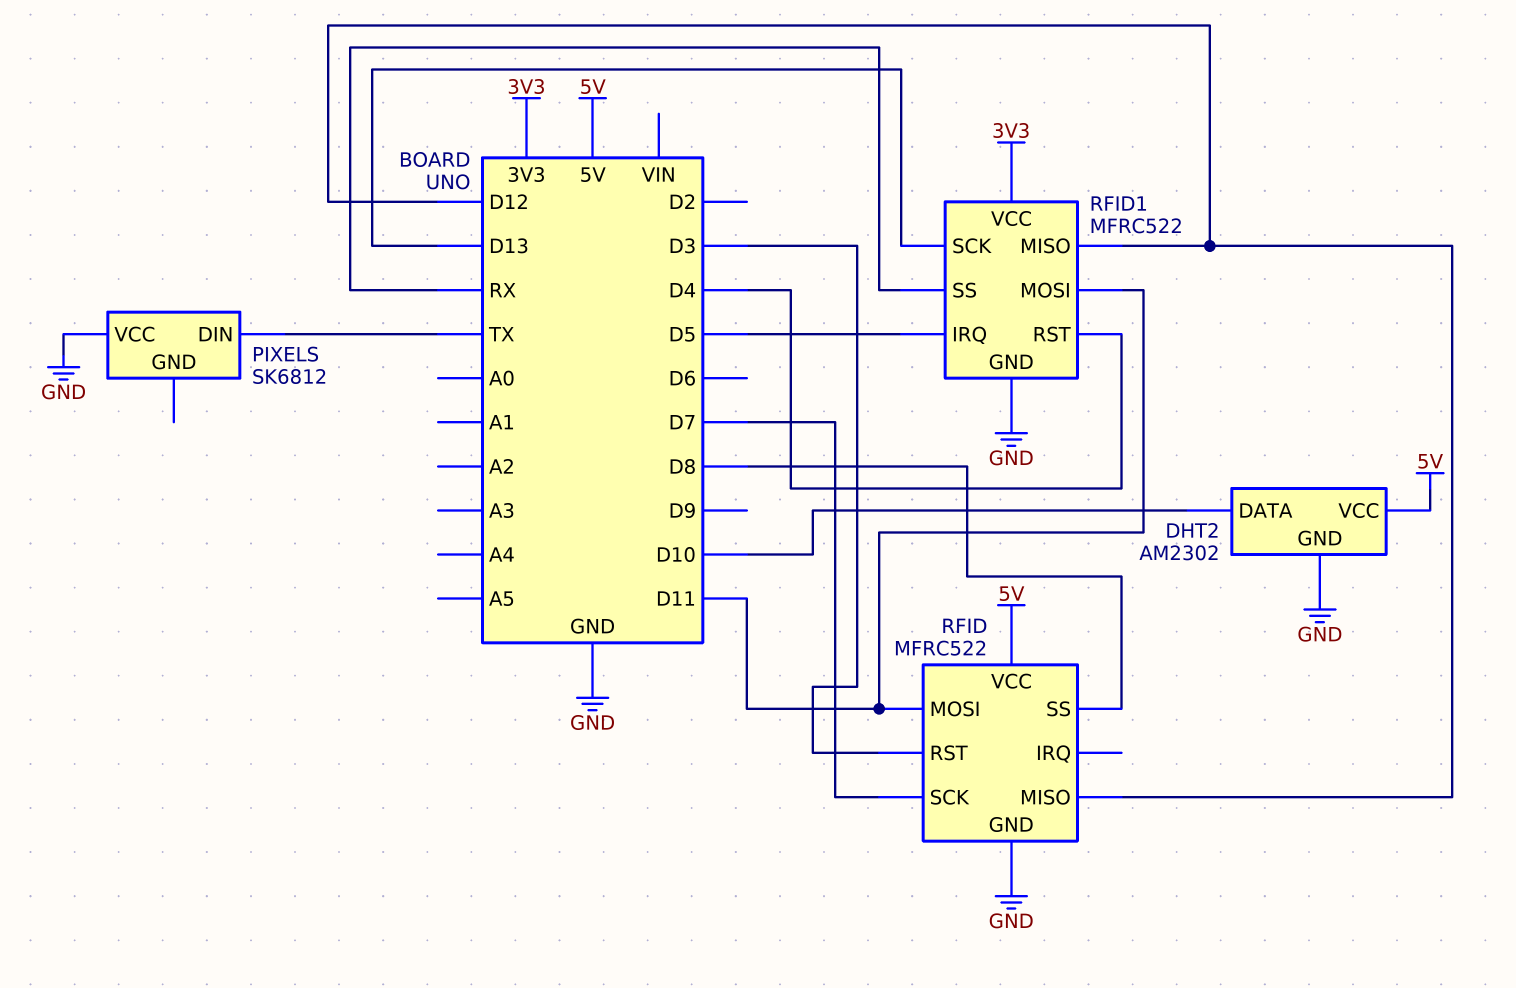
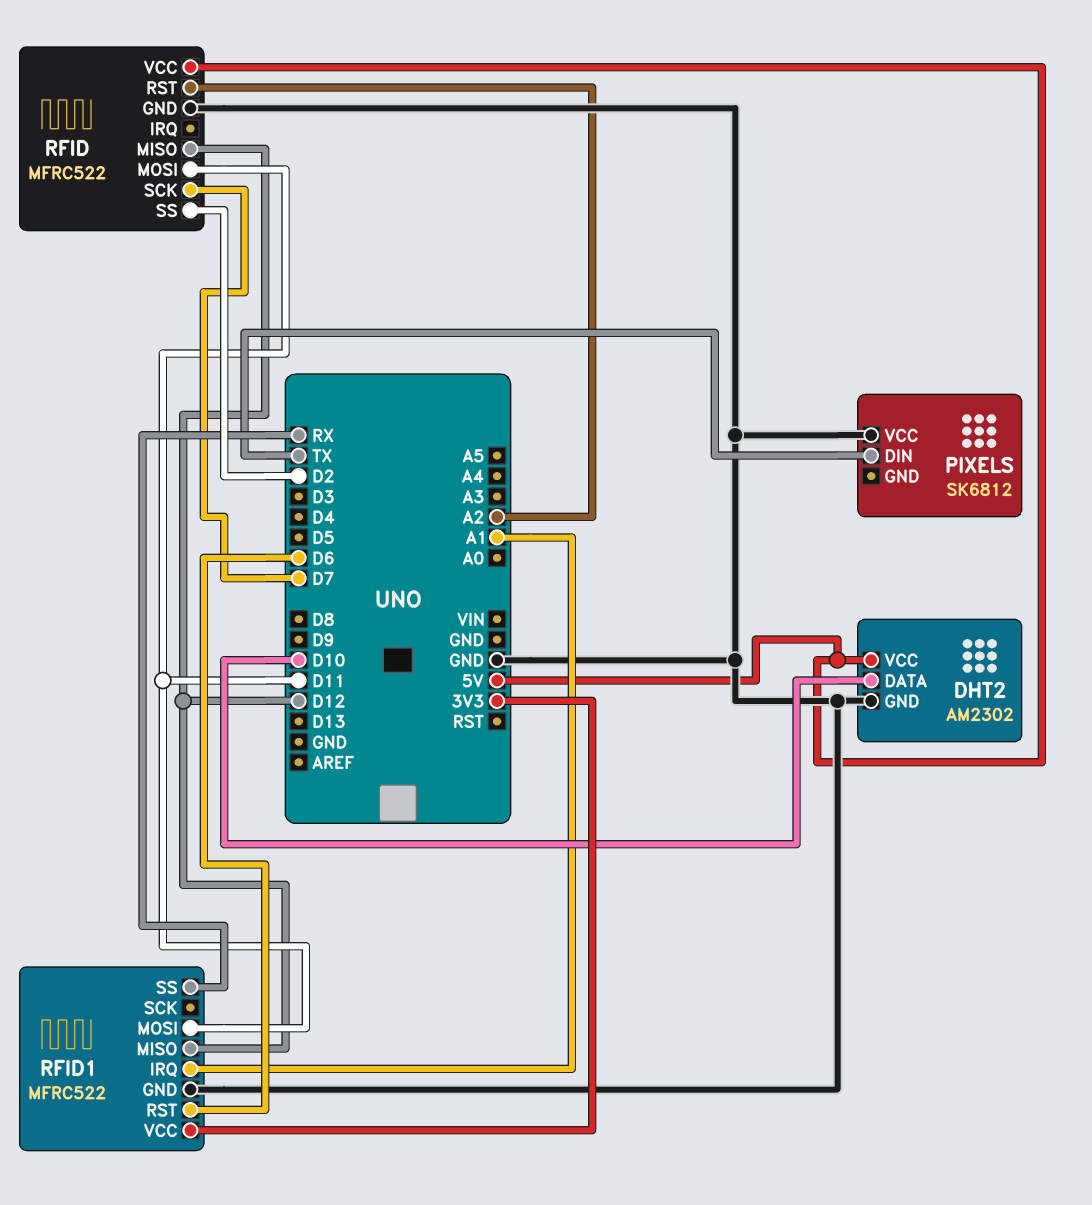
RFID pin RST: D3 -> A2
RFID pin SS: D8 -> D2
RFID1 pin IRQ: D5 -> A1
RFID1 pin RST: D4 -> D6
RFID1 pin SCK: D13 -> none

